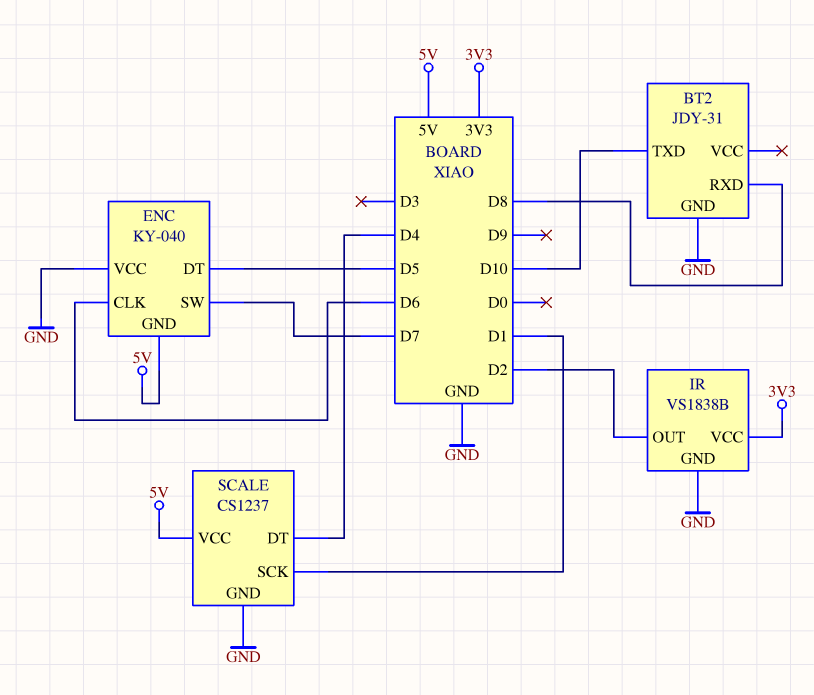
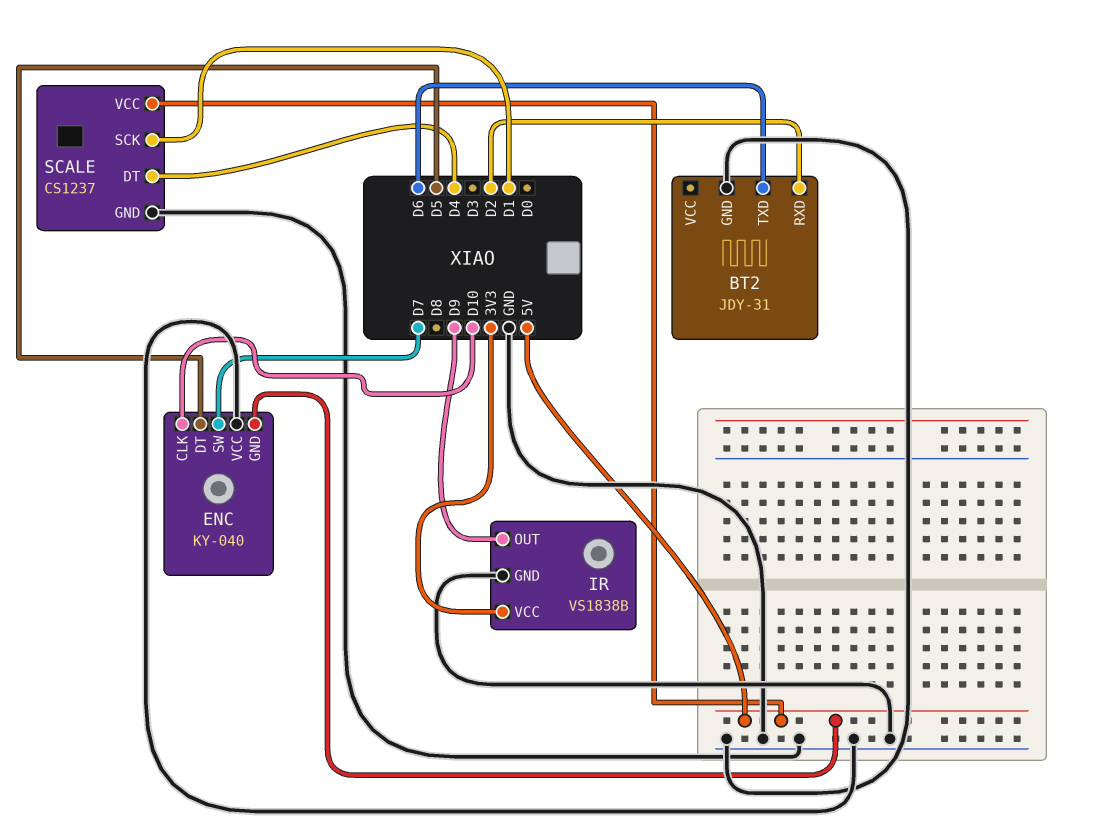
BT2 pin RXD: D8 -> D2
BT2 pin TXD: D10 -> D6
ENC pin CLK: D6 -> D10
IR pin OUT: D2 -> D9

